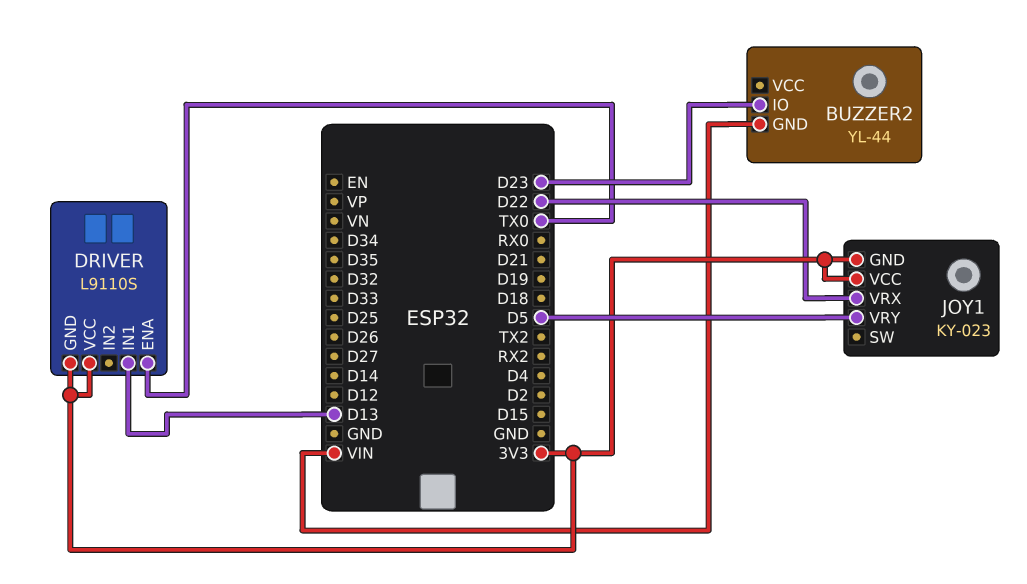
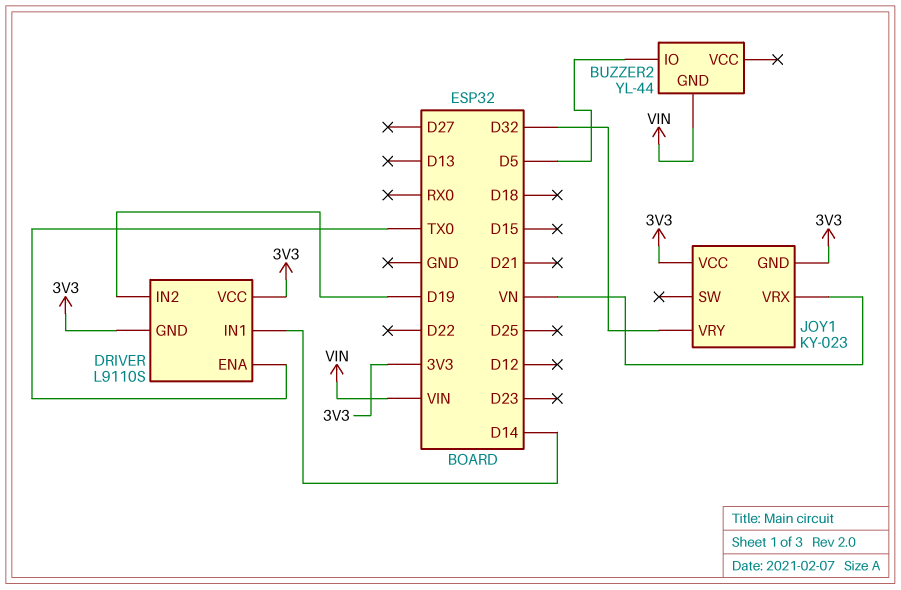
BUZZER2 pin IO: D23 -> D5
DRIVER pin IN1: D13 -> D14
DRIVER pin IN2: none -> D19
JOY1 pin VRX: D22 -> VN
JOY1 pin VRY: D5 -> D32

